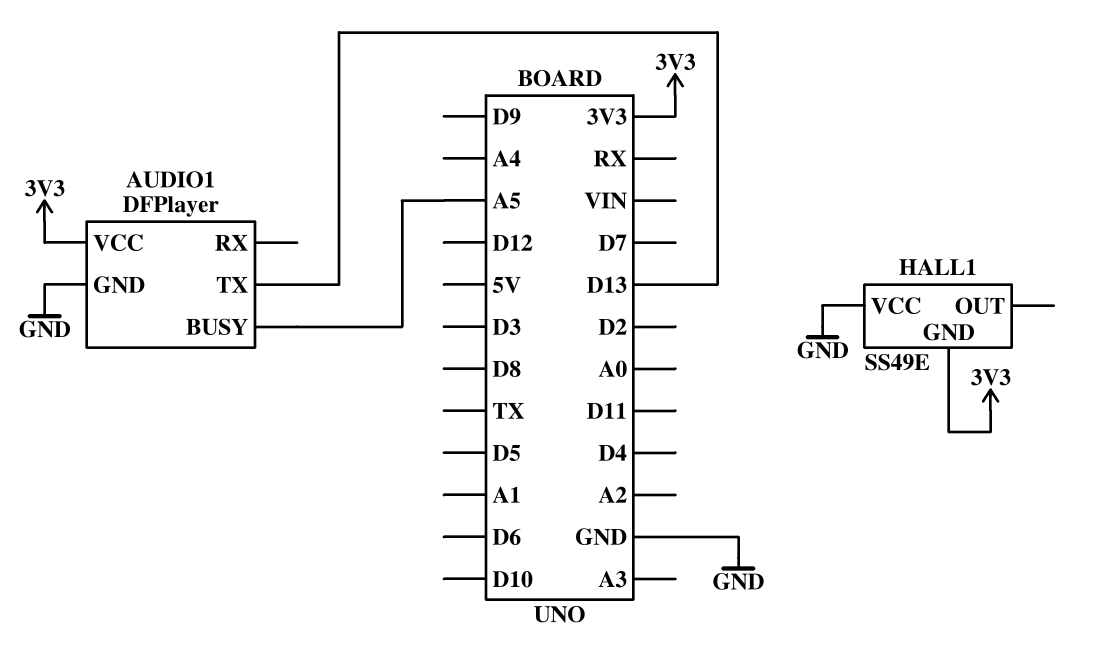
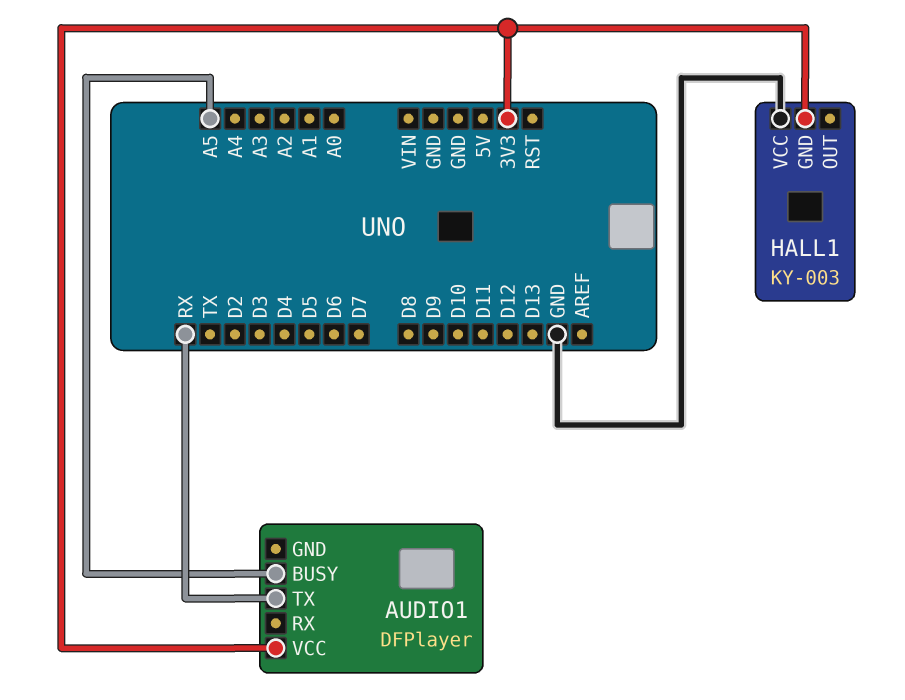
AUDIO1 pin GND: GND -> none
AUDIO1 pin TX: D13 -> RX
HALL1: SS49E -> KY-003

